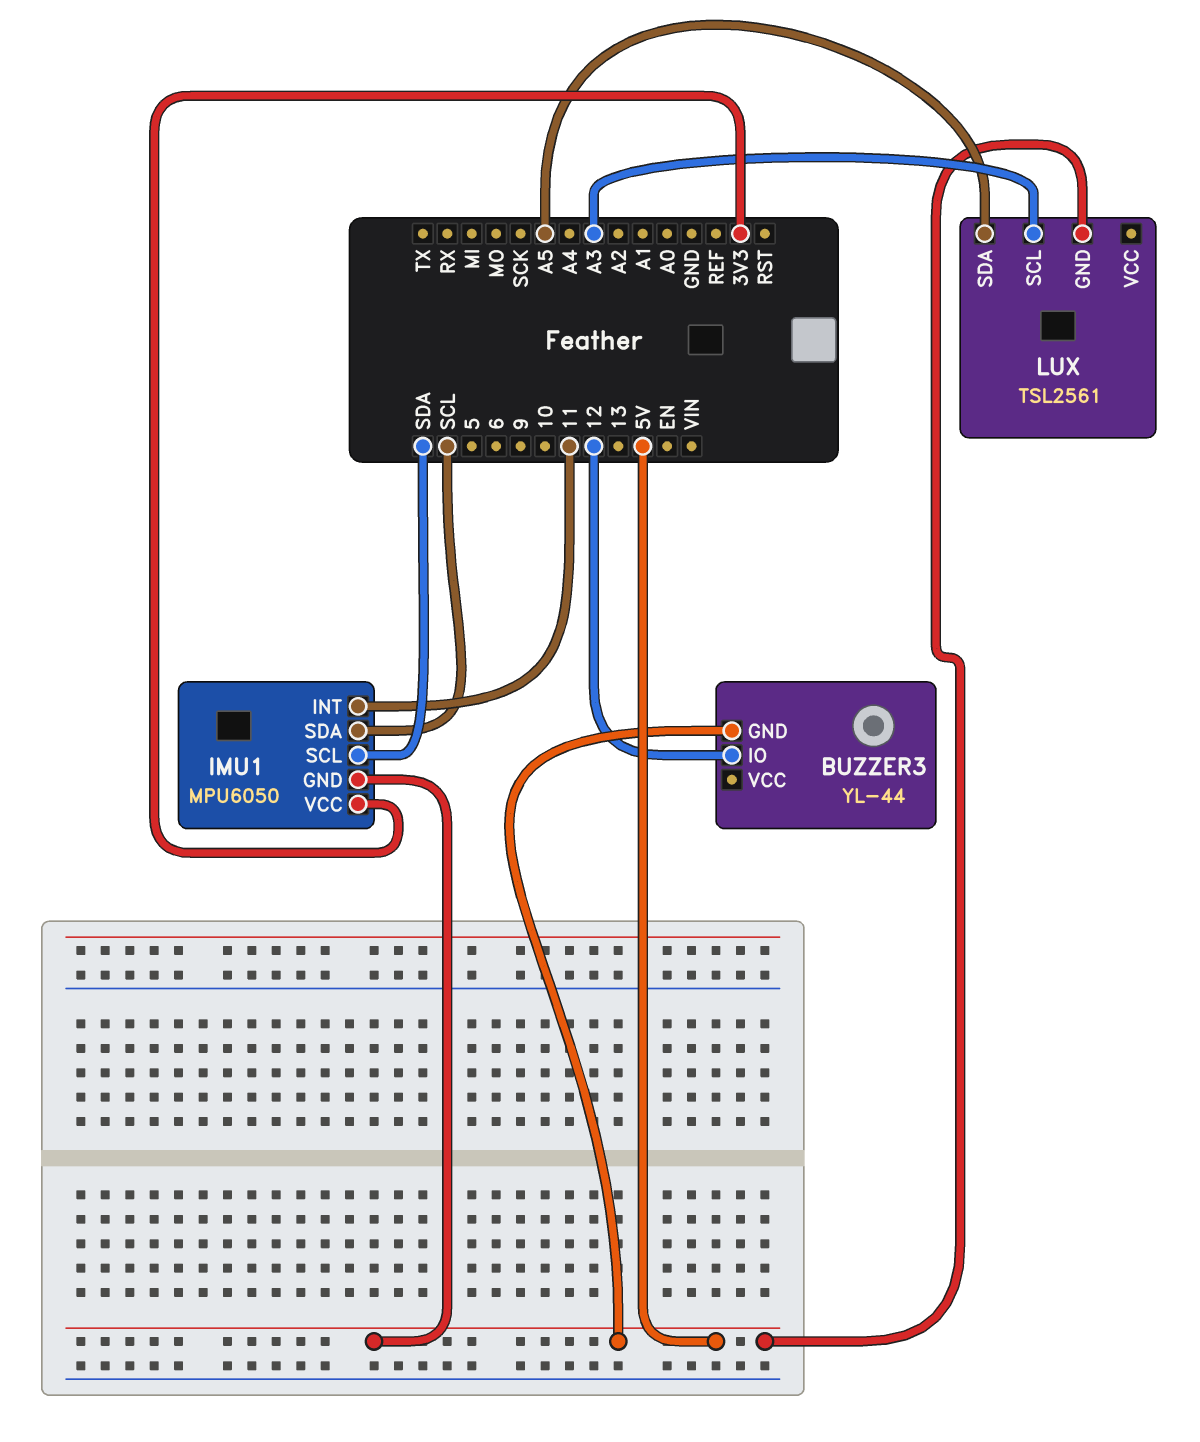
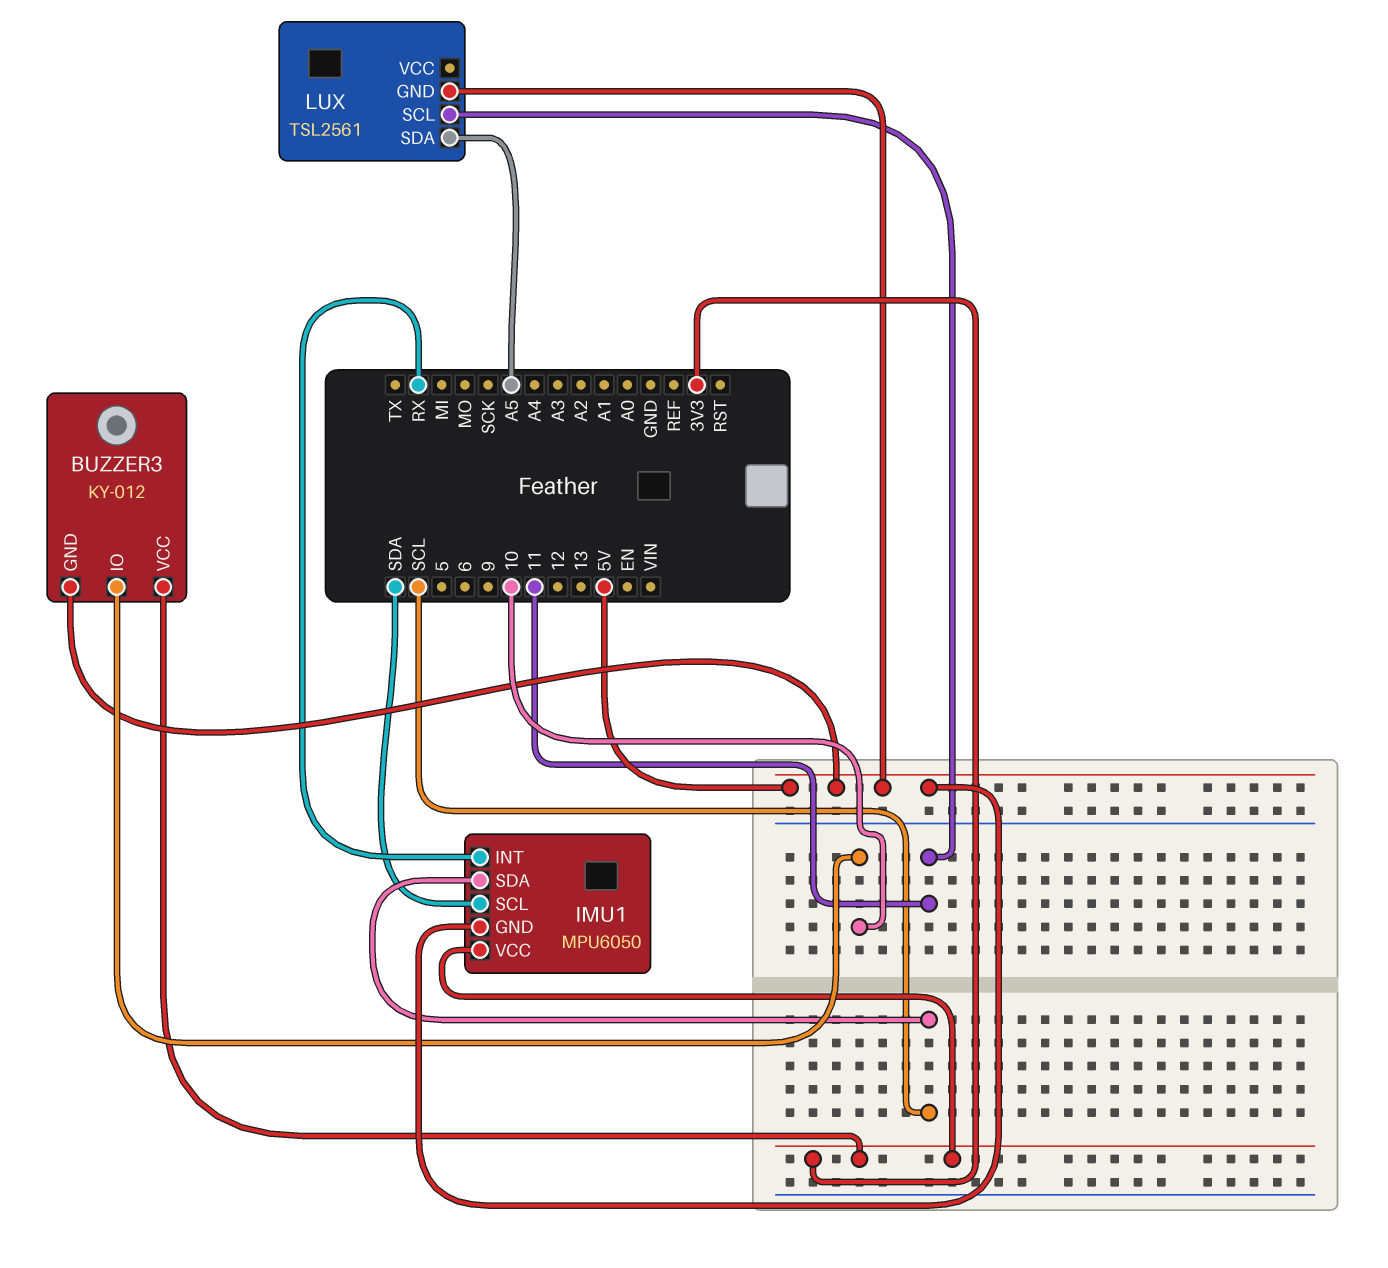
BUZZER3: YL-44 -> KY-012
BUZZER3 pin IO: 12 -> 10
BUZZER3 pin VCC: none -> 3V3
IMU1 pin INT: 11 -> RX
LUX pin SCL: A3 -> 11

